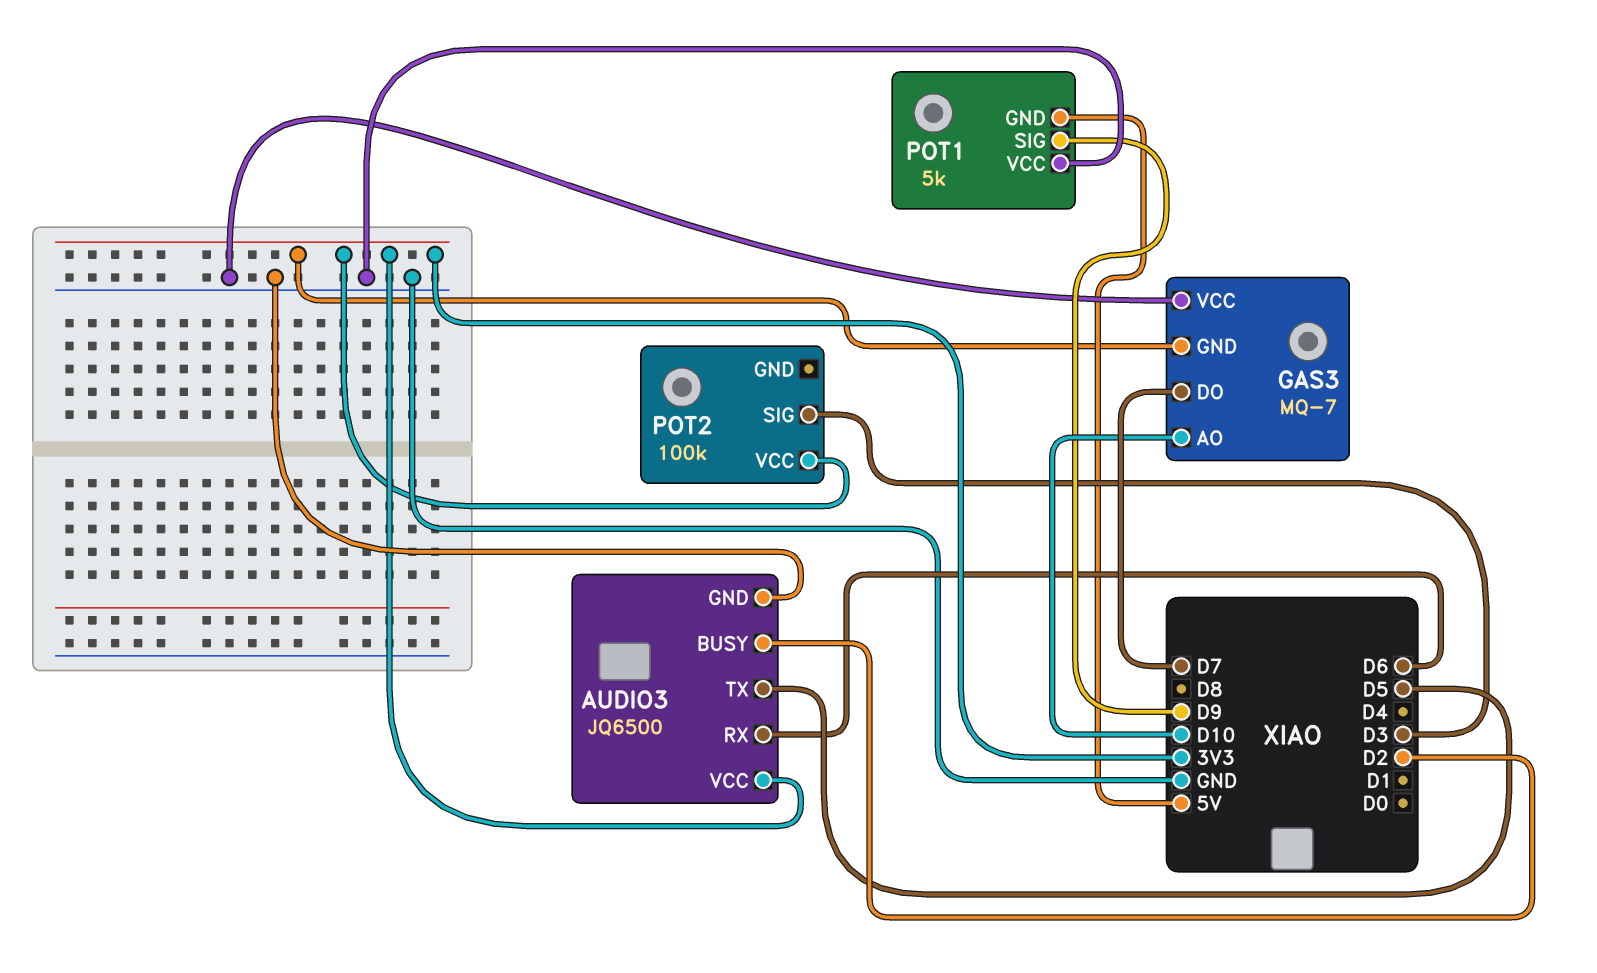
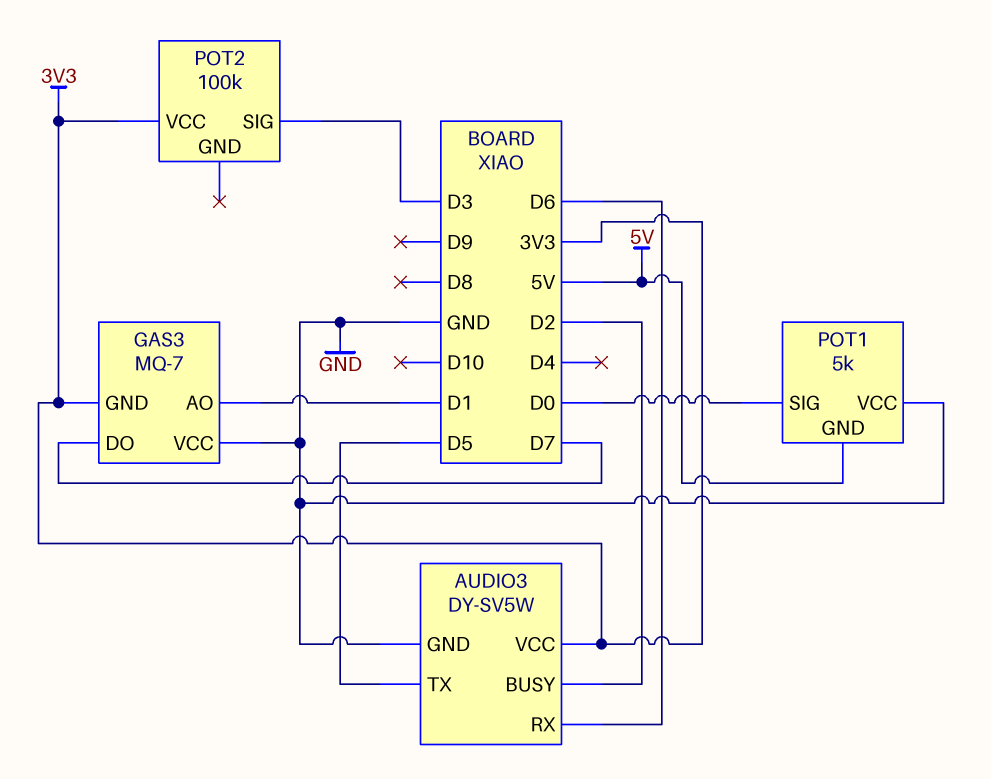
AUDIO3: JQ6500 -> DY-SV5W
GAS3 pin AO: D10 -> D1
POT1 pin SIG: D9 -> D0

